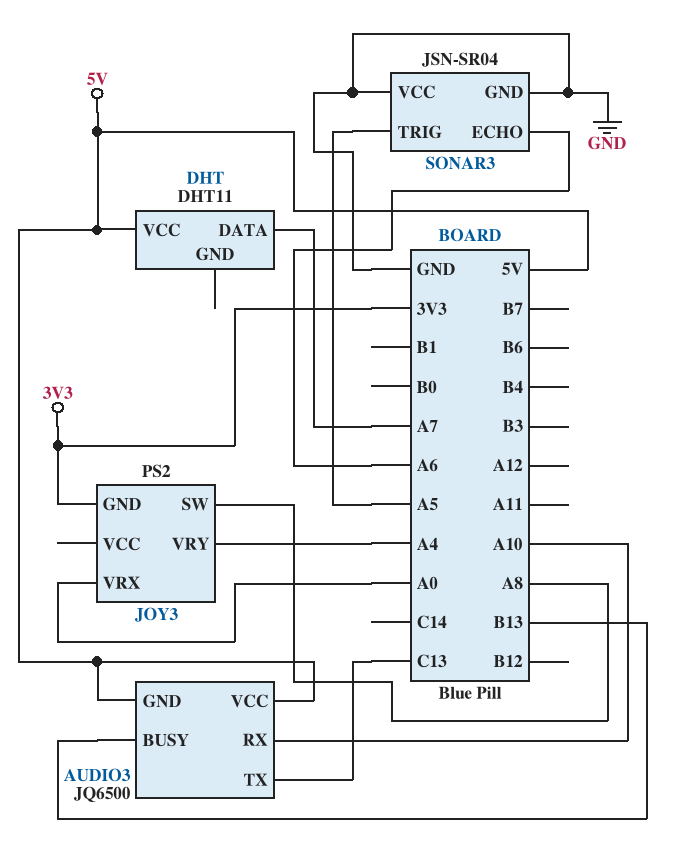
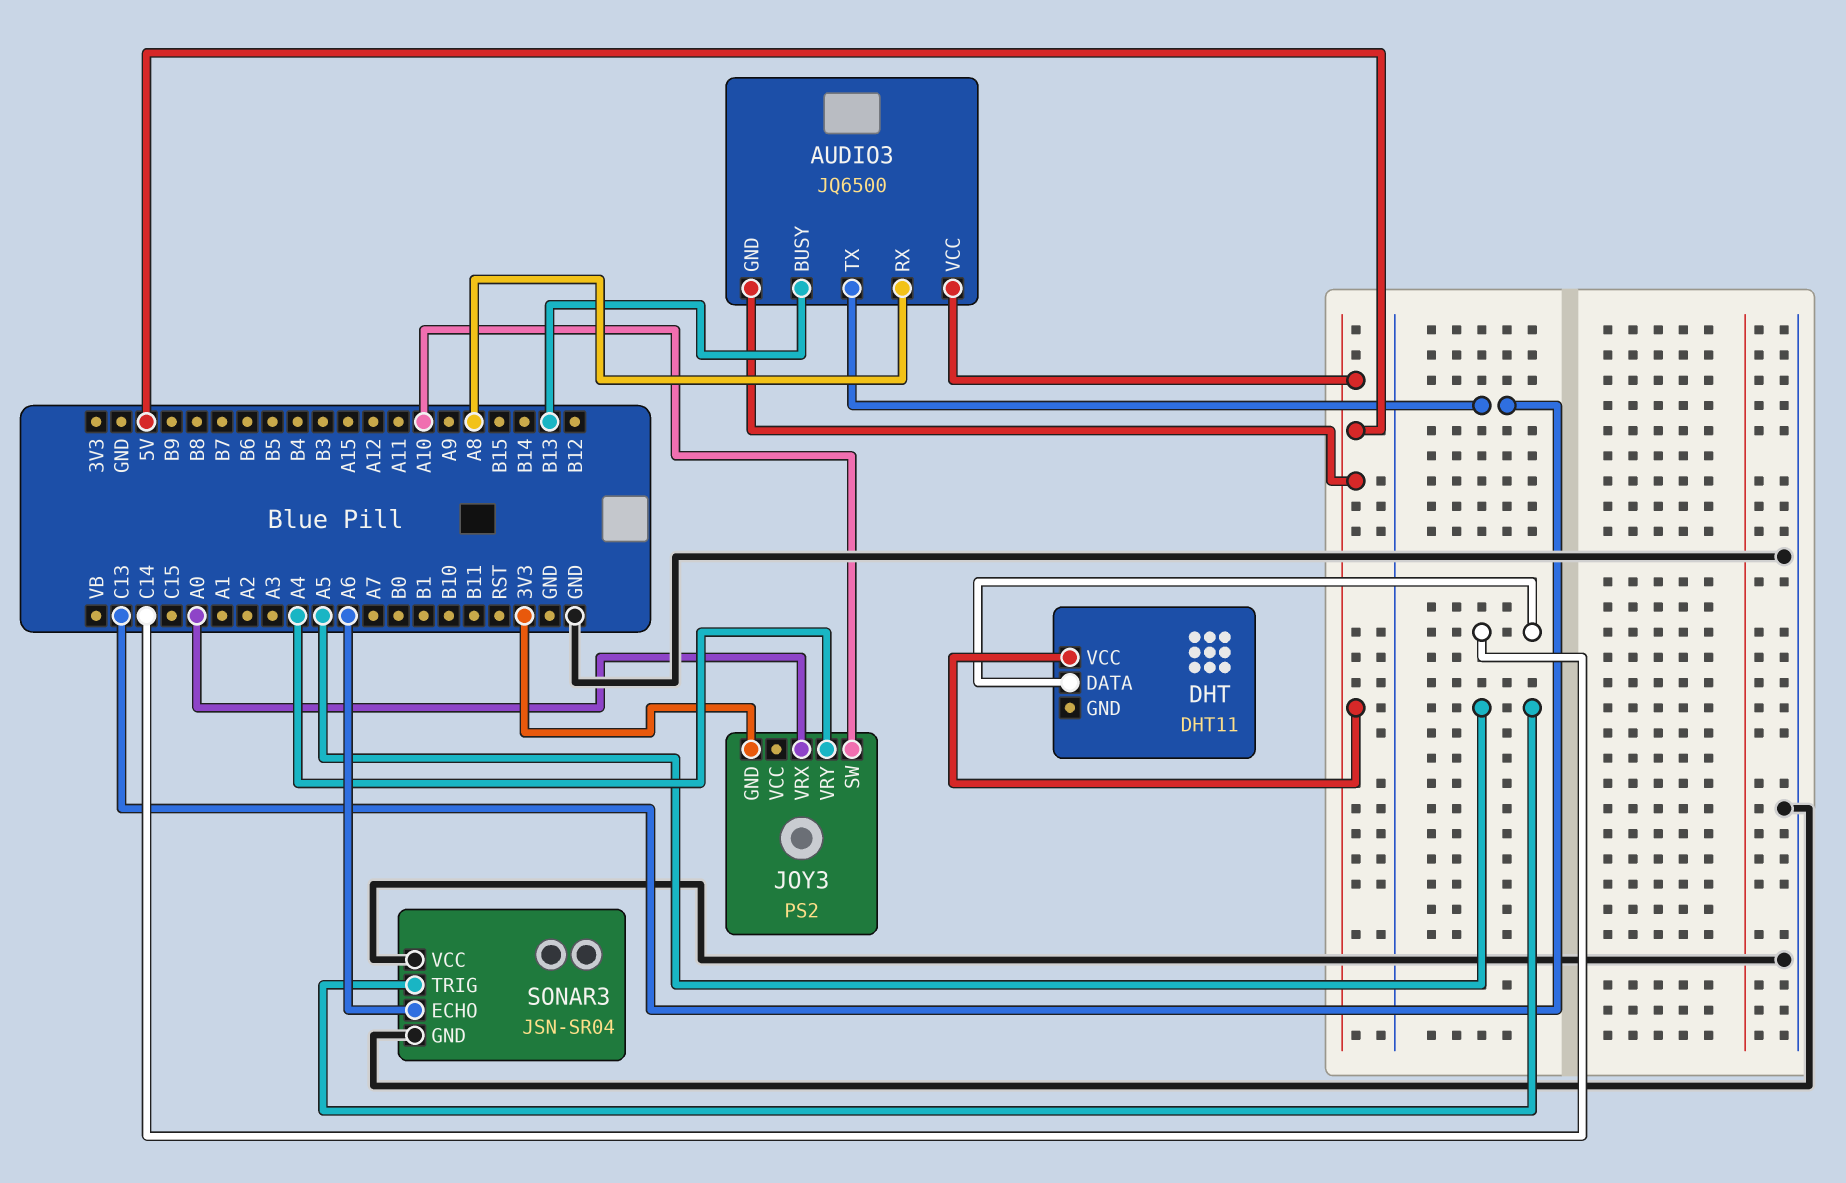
AUDIO3 pin RX: A10 -> A8
DHT pin DATA: A7 -> C14
JOY3 pin SW: A8 -> A10

